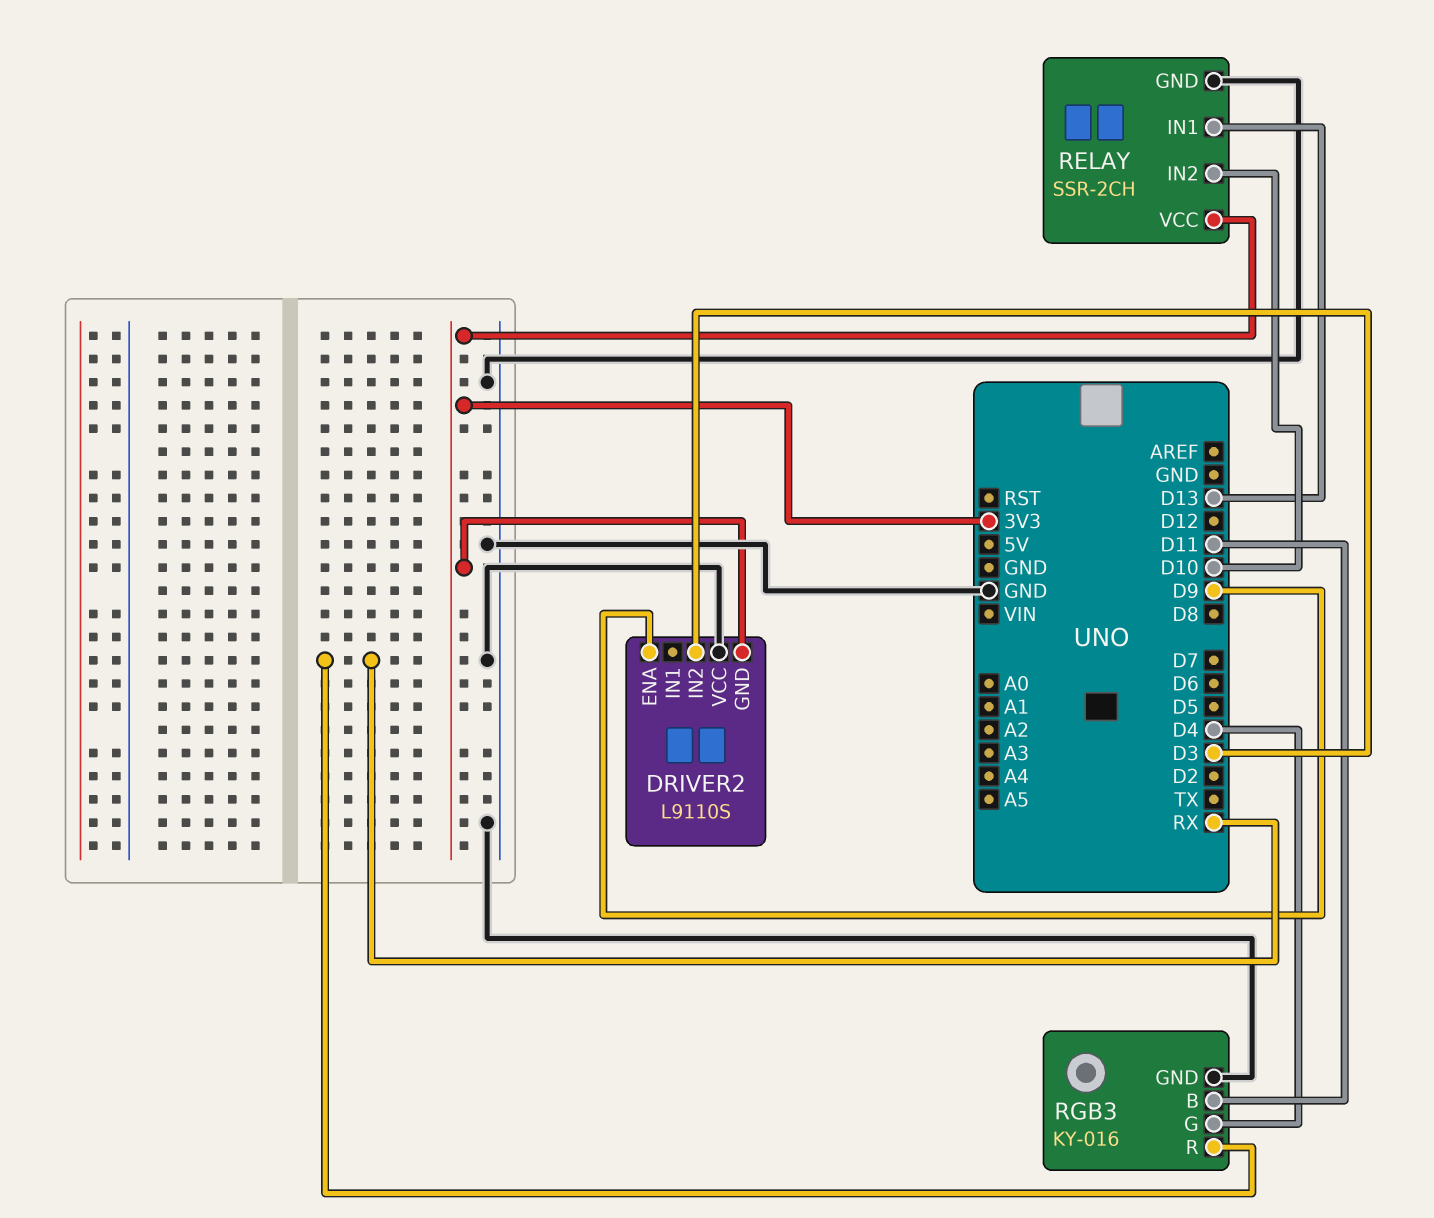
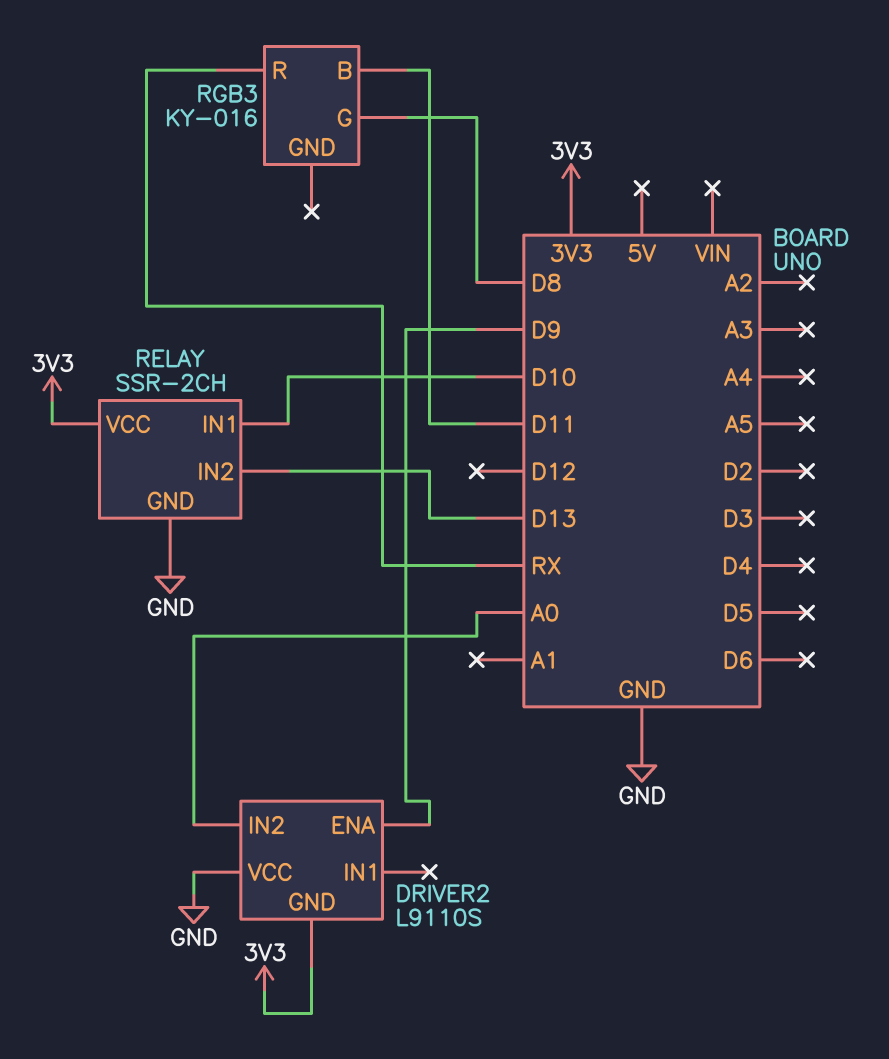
DRIVER2 pin IN2: D3 -> A0
RELAY pin IN1: D13 -> D10
RELAY pin IN2: D10 -> D13
RGB3 pin G: D4 -> D8
RGB3 pin GND: GND -> none

